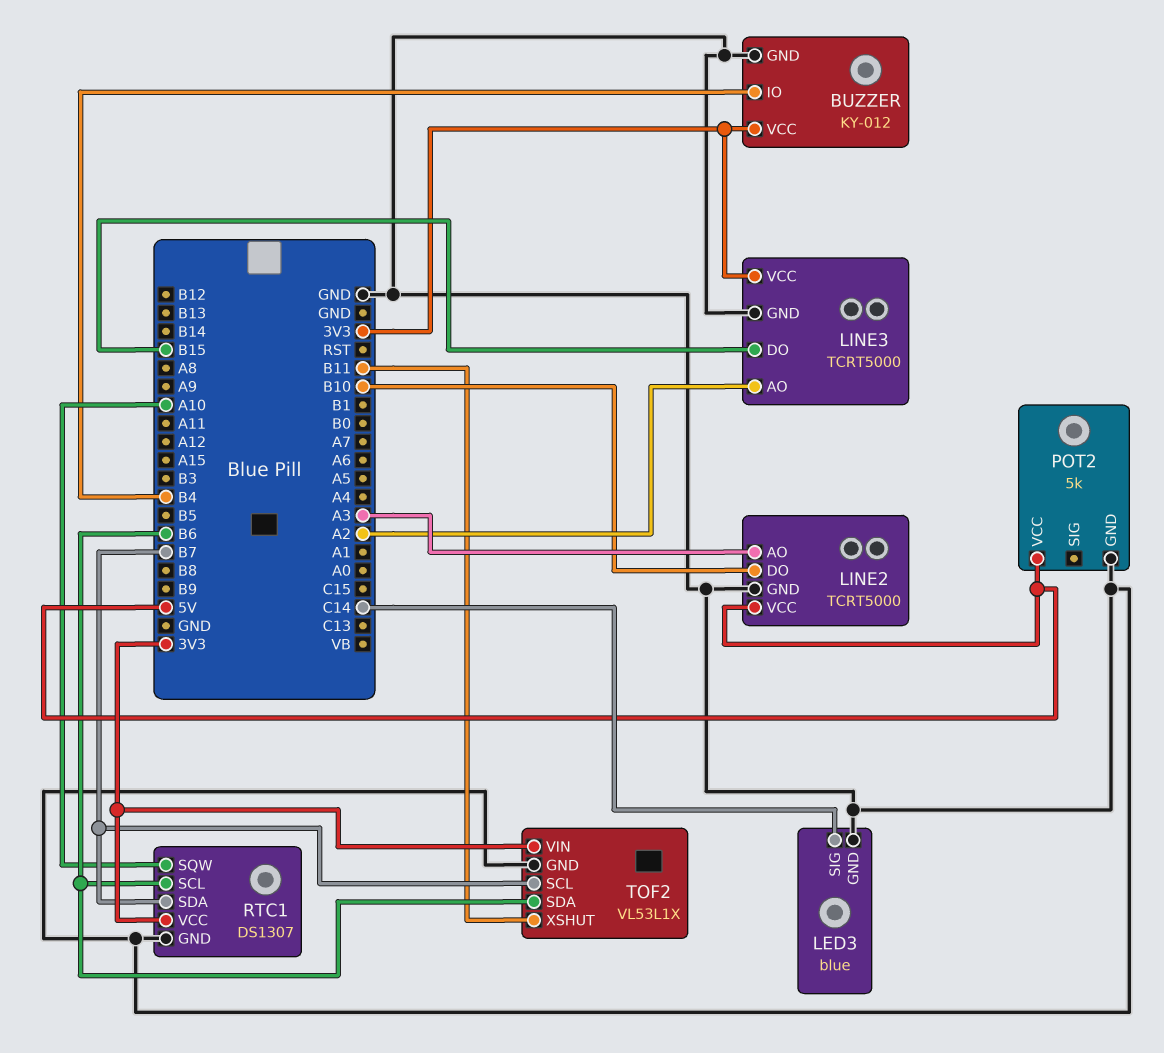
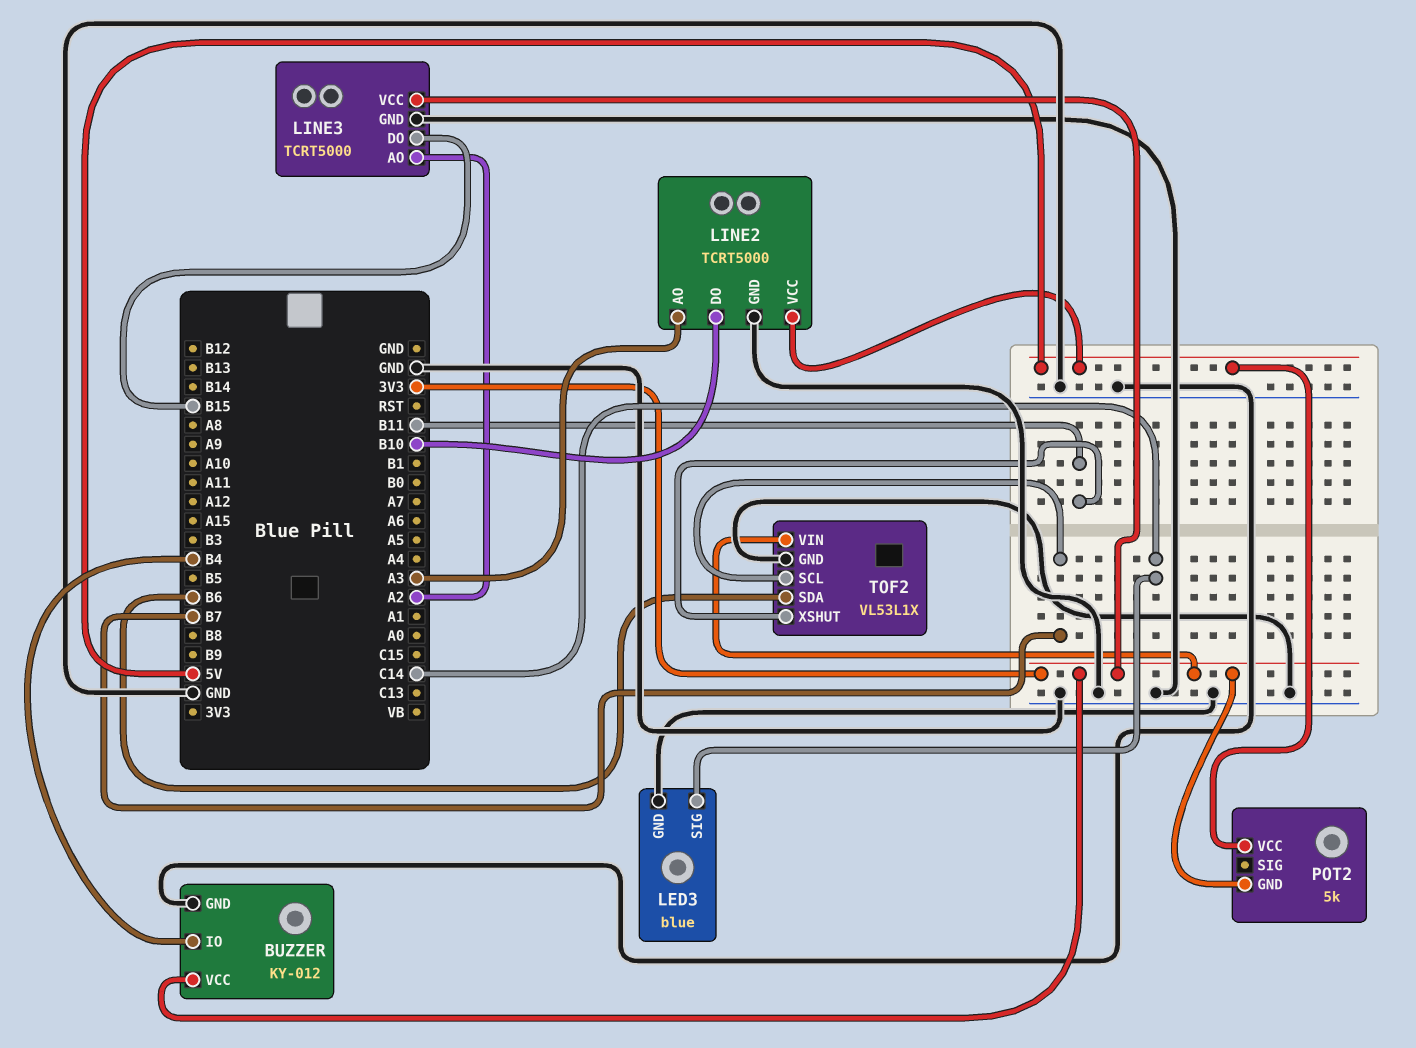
POT2 pin GND: GND -> 3V3
RTC1: DS1307 -> none
RTC1 pin GND: GND -> none
RTC1 pin SCL: B6 -> none
RTC1 pin SDA: B7 -> none
RTC1 pin SQW: A10 -> none
RTC1 pin VCC: 3V3 -> none

